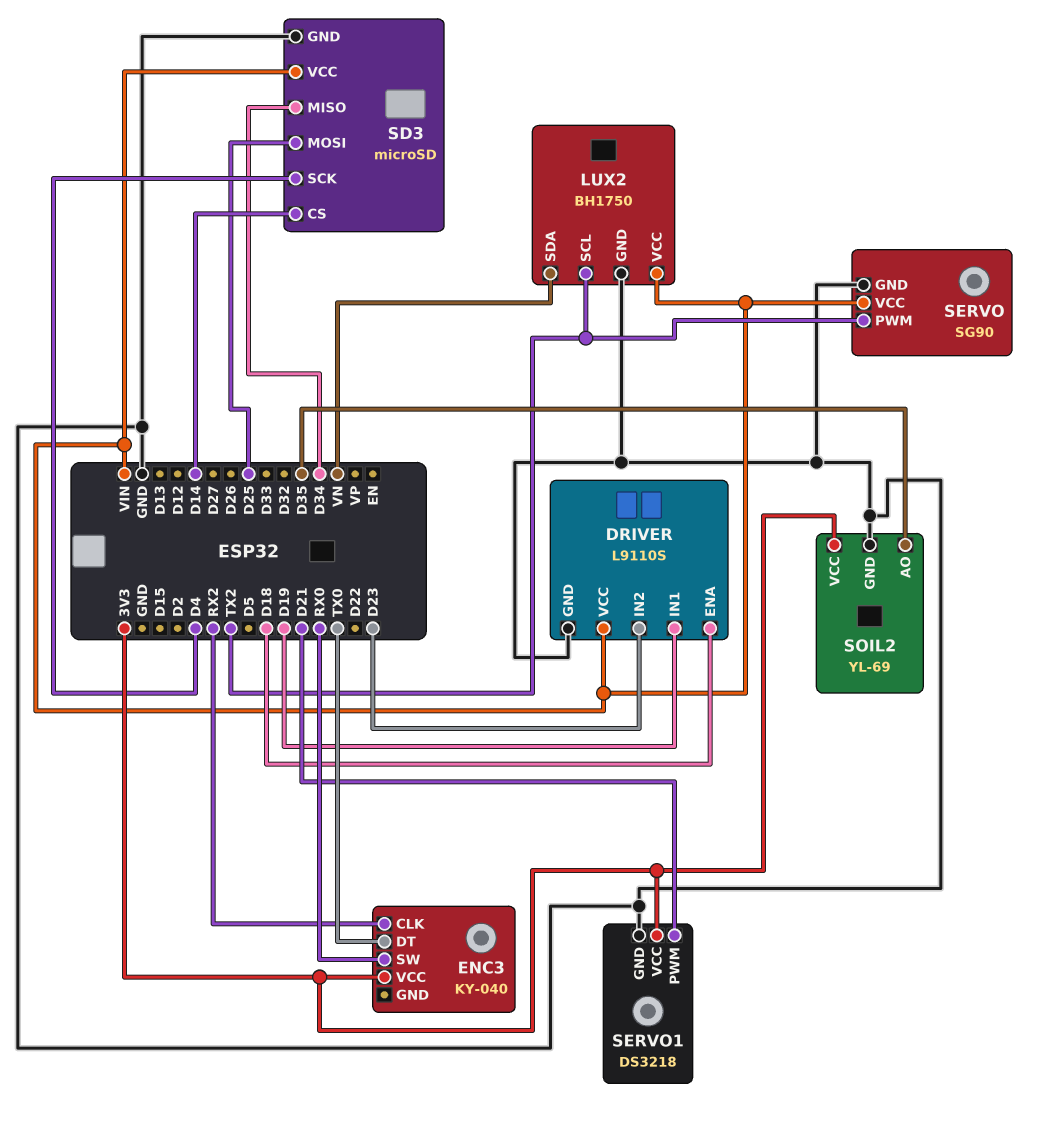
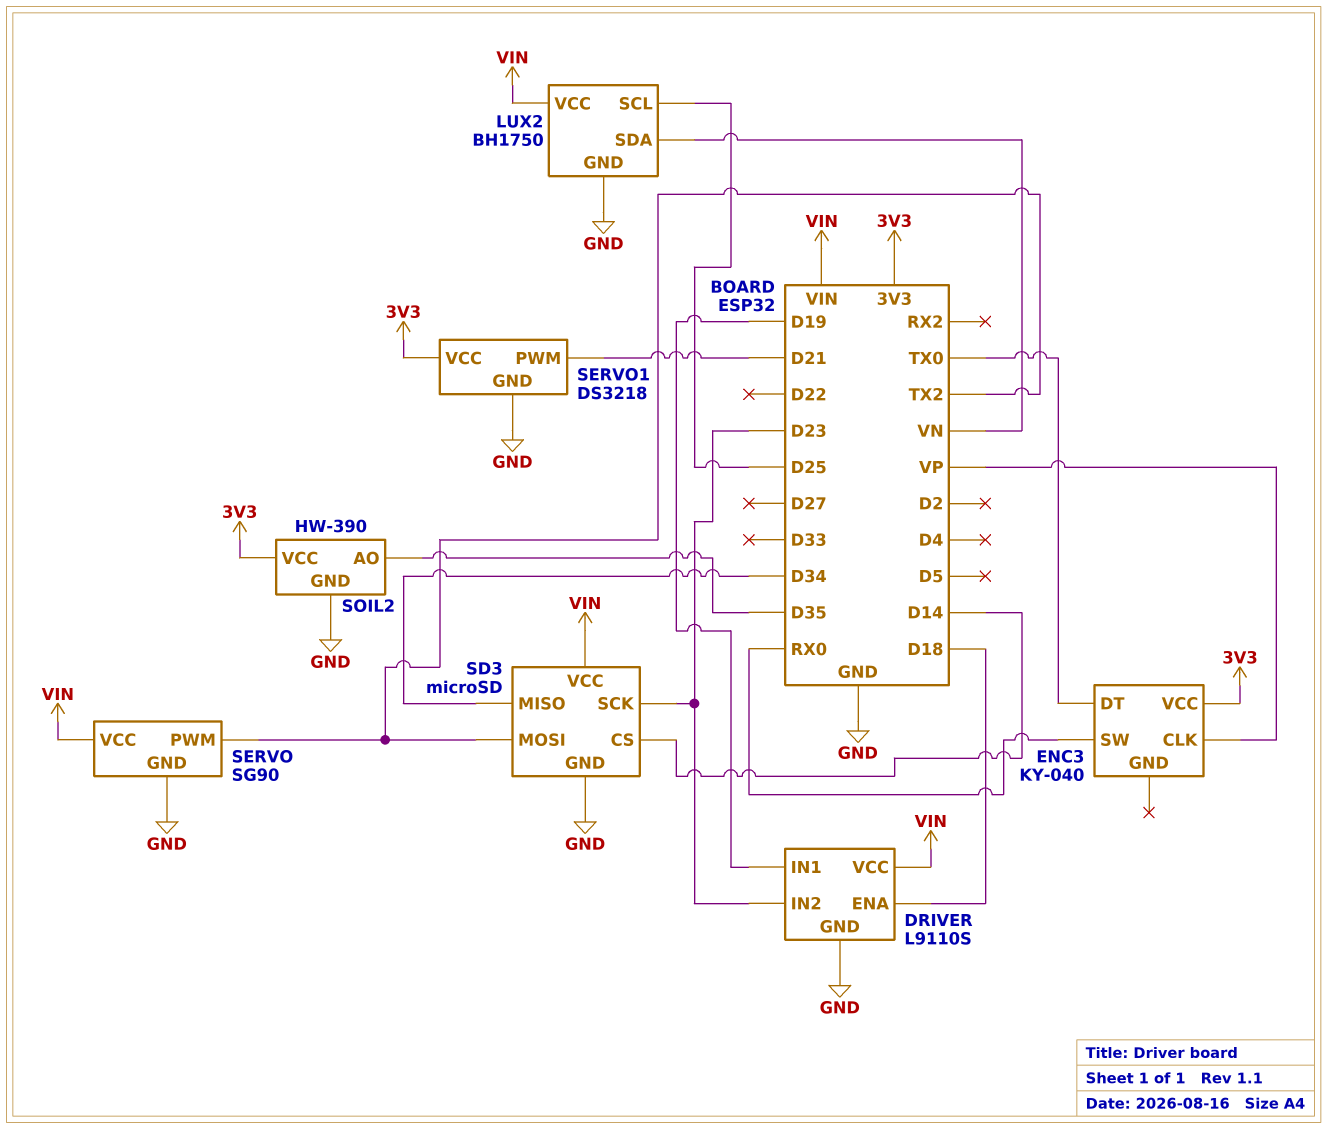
ENC3 pin CLK: RX2 -> VP
LUX2 pin SCL: TX2 -> D25
SD3 pin MOSI: D25 -> TX2
SD3 pin SCK: D4 -> D23
SOIL2: YL-69 -> HW-390

